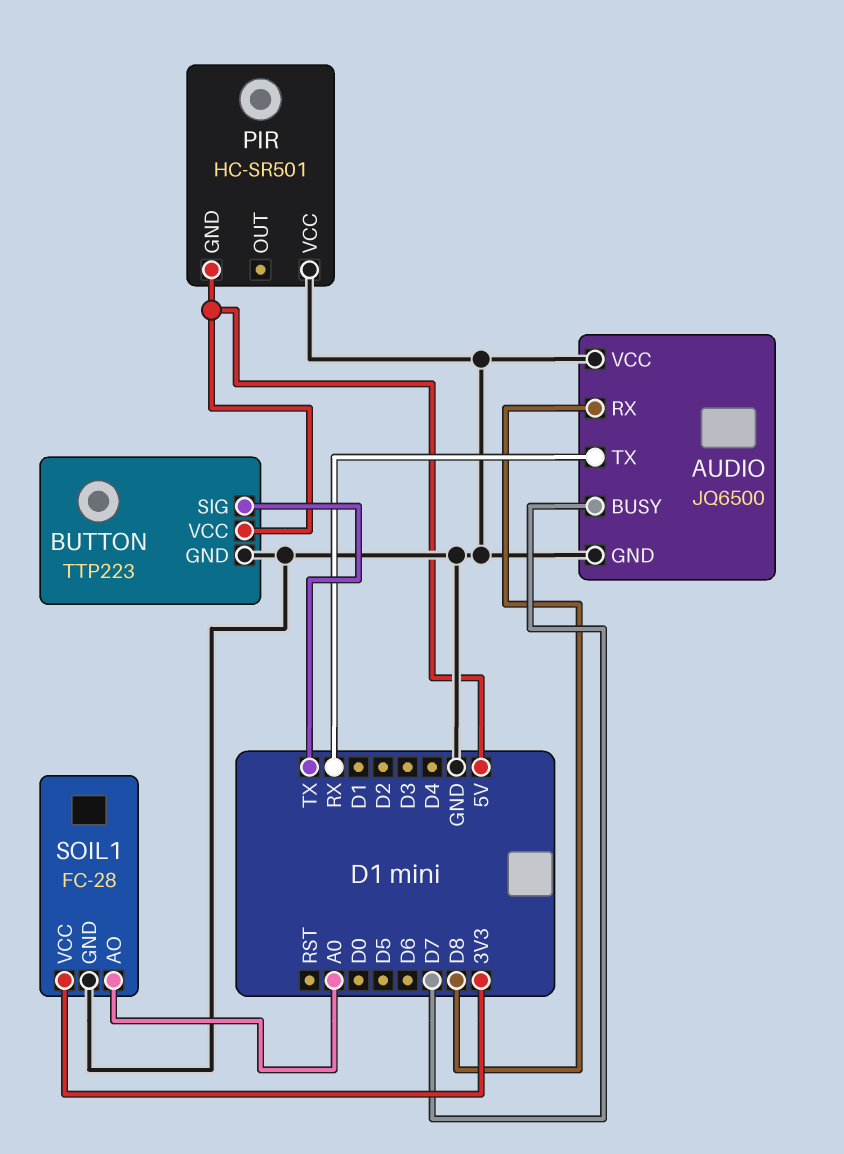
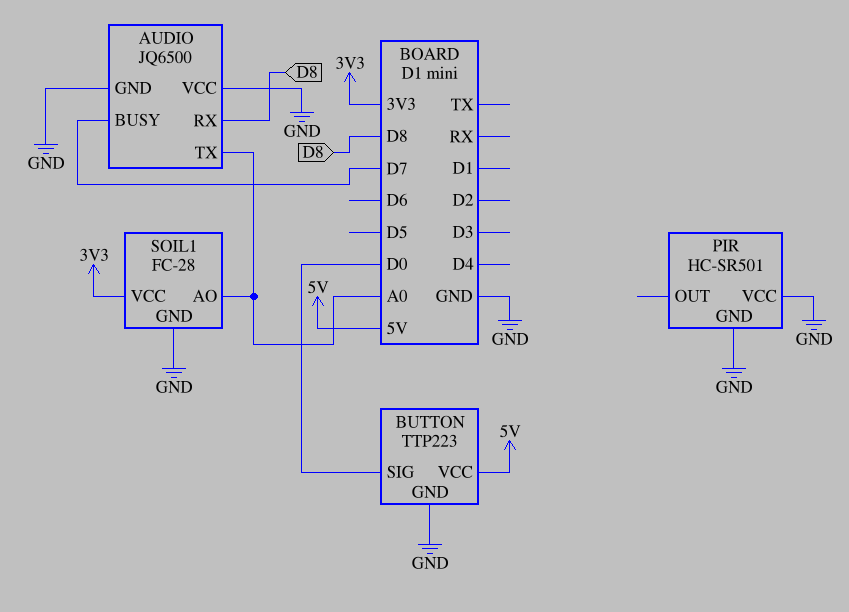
AUDIO pin TX: RX -> A0
BUTTON pin SIG: TX -> D0
PIR pin GND: 5V -> GND

